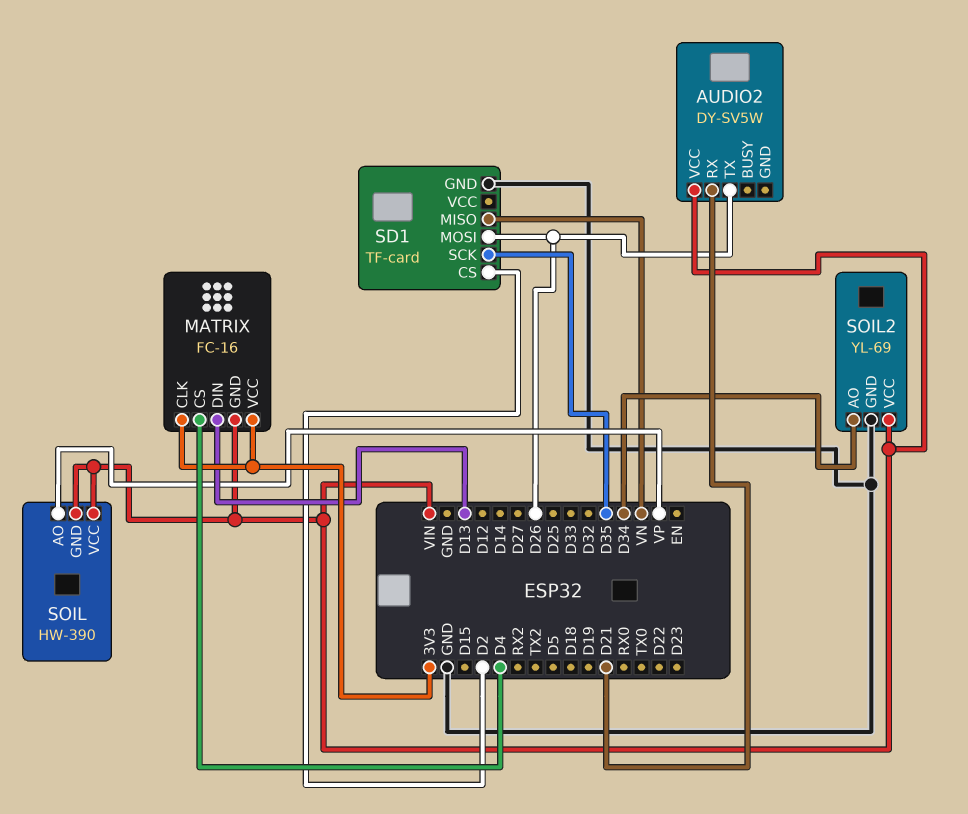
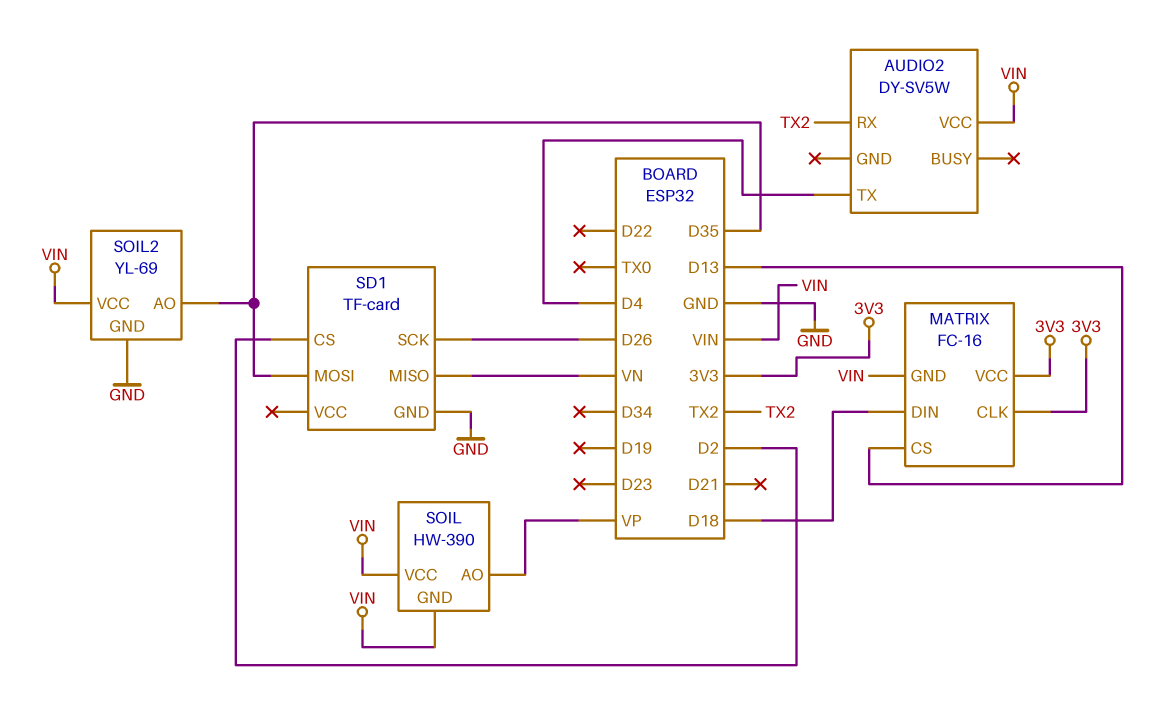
AUDIO2 pin RX: D21 -> TX2
AUDIO2 pin TX: D26 -> D4
MATRIX pin CS: D4 -> D13
MATRIX pin DIN: D13 -> D18
SD1 pin MOSI: D26 -> D35
SD1 pin SCK: D35 -> D26
SOIL2 pin AO: D34 -> D35

